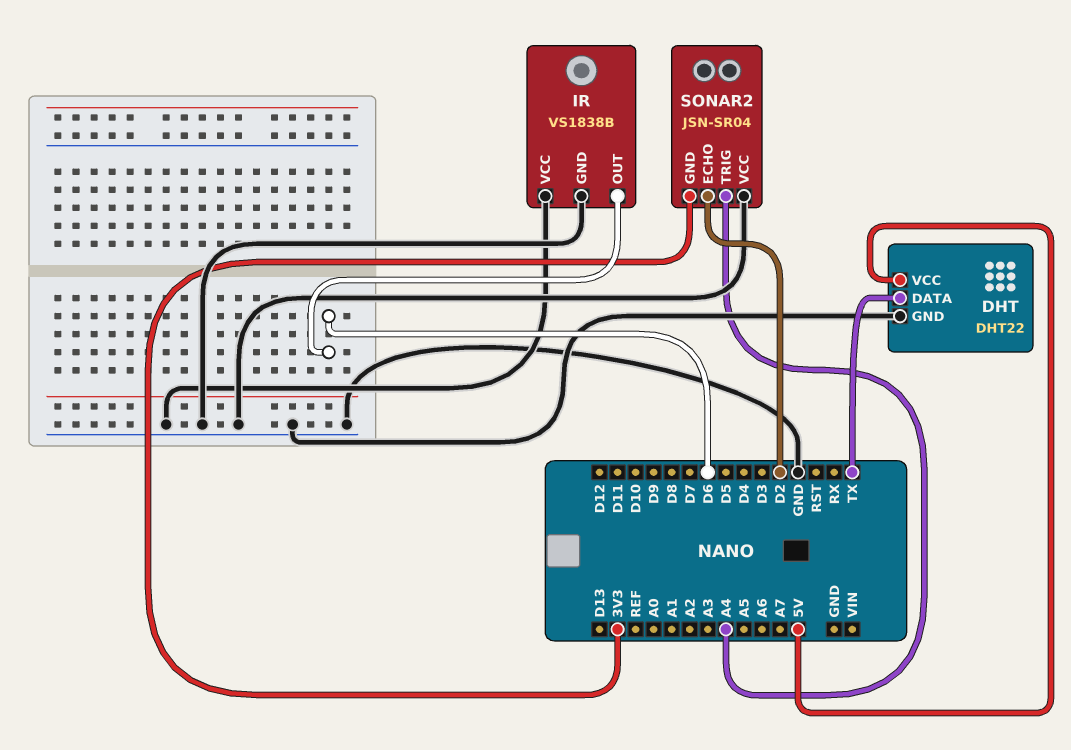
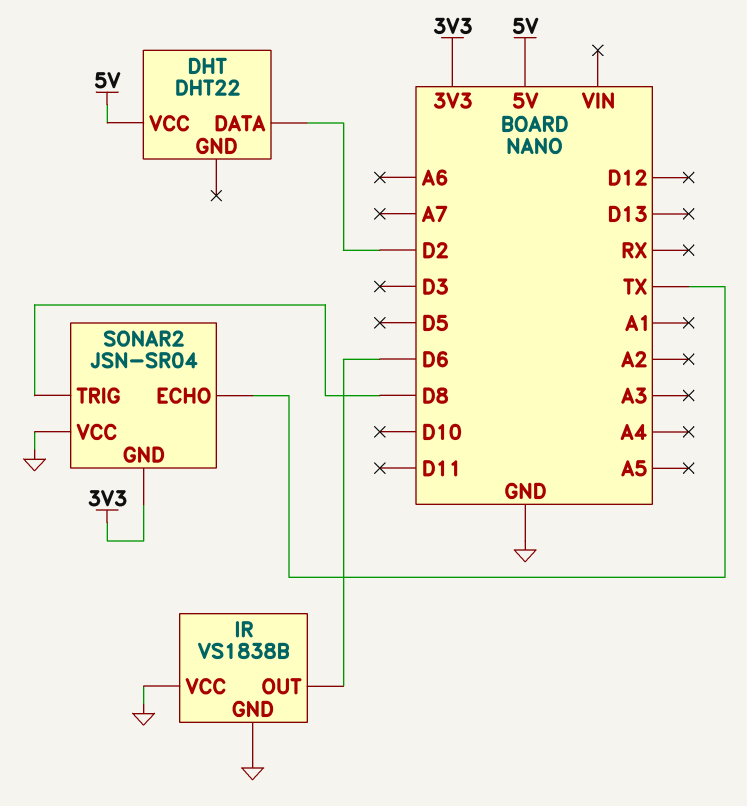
DHT pin DATA: TX -> D2
DHT pin GND: GND -> none
SONAR2 pin ECHO: D2 -> TX
SONAR2 pin TRIG: A4 -> D8

